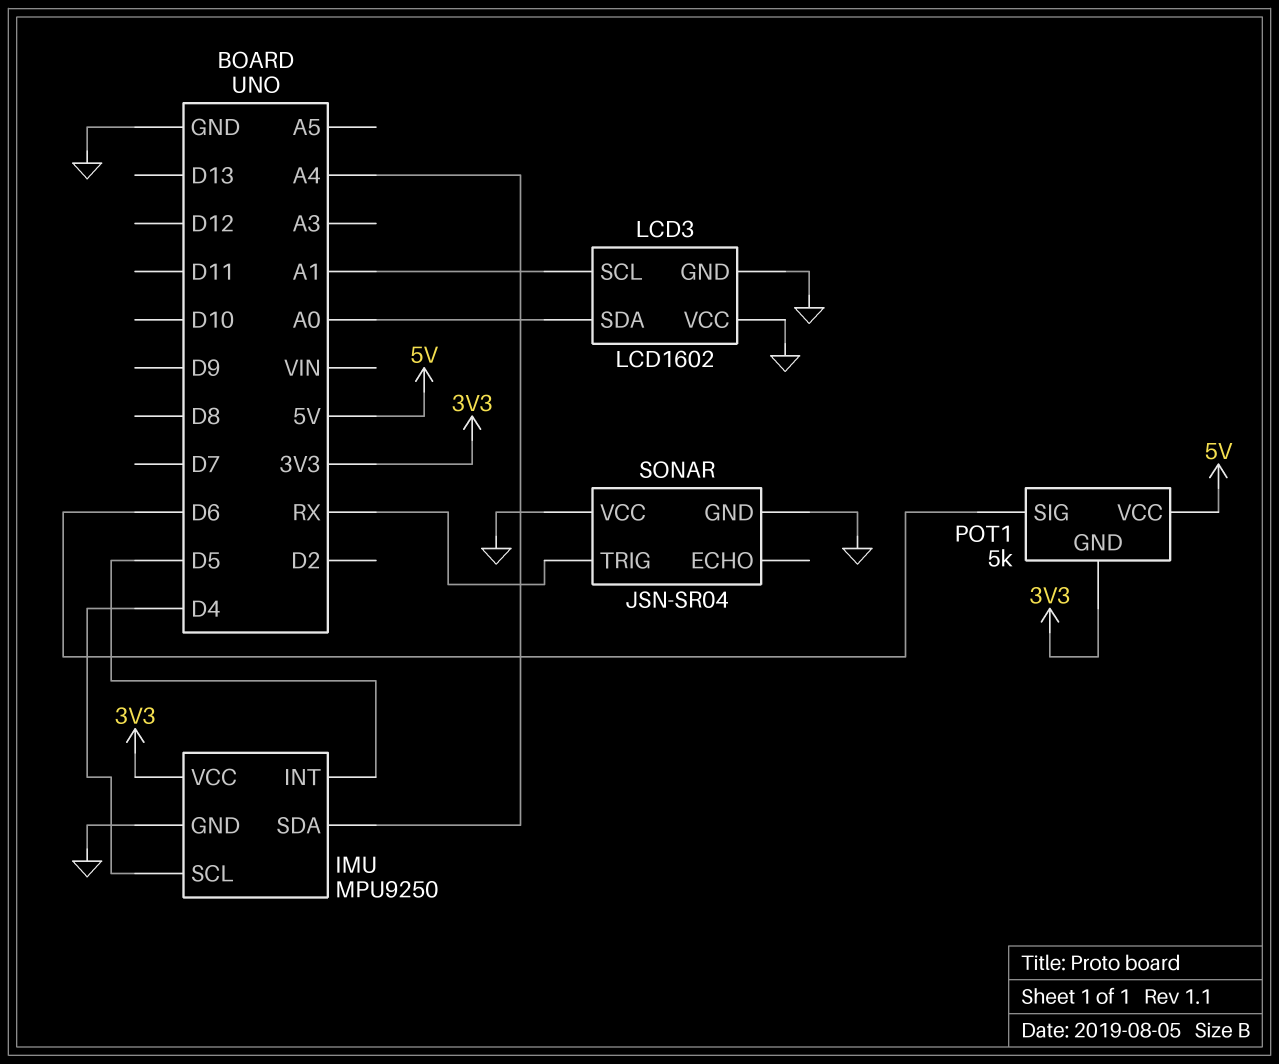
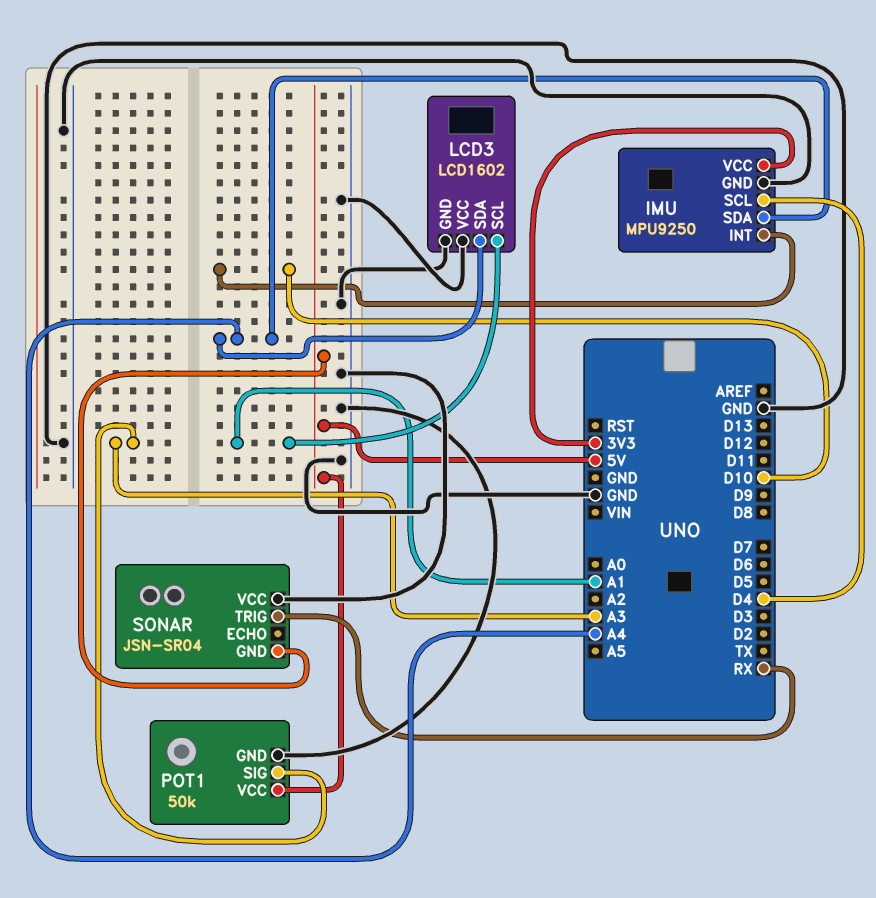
IMU pin INT: D5 -> D10
LCD3 pin SDA: A0 -> A4
POT1: 5k -> 50k
POT1 pin GND: 3V3 -> GND
POT1 pin SIG: D6 -> A3
SONAR pin GND: GND -> 5V

